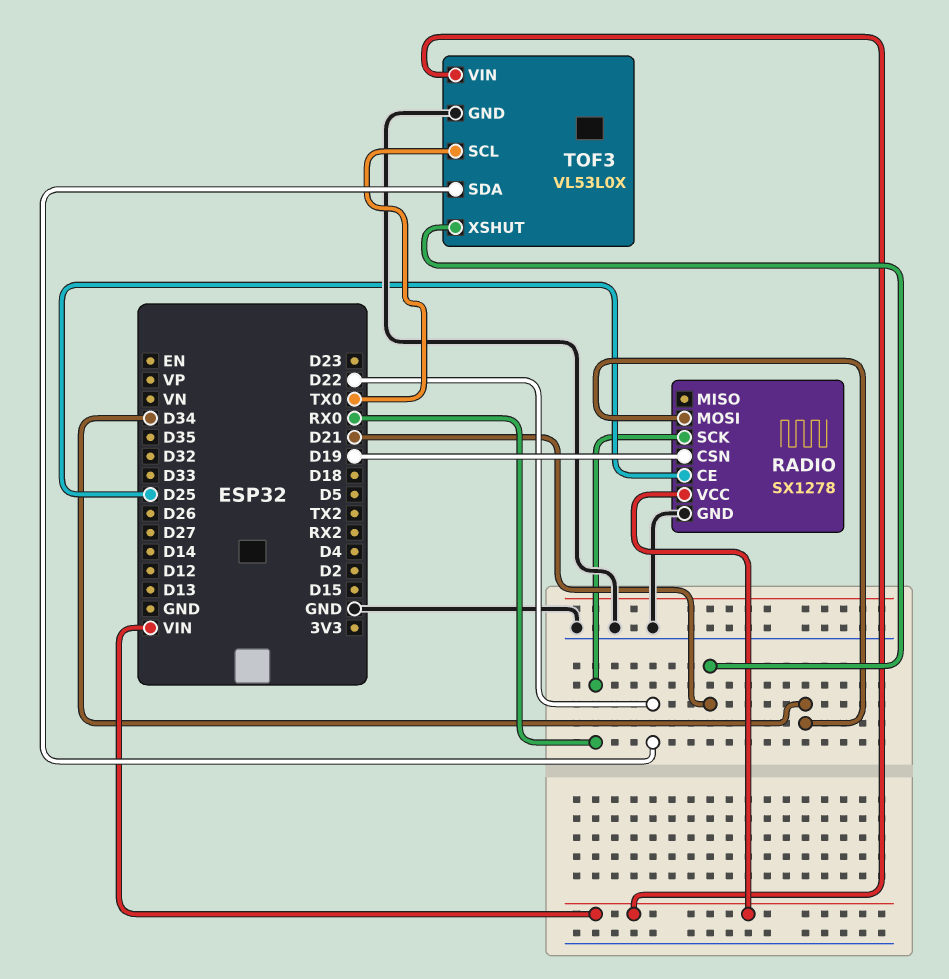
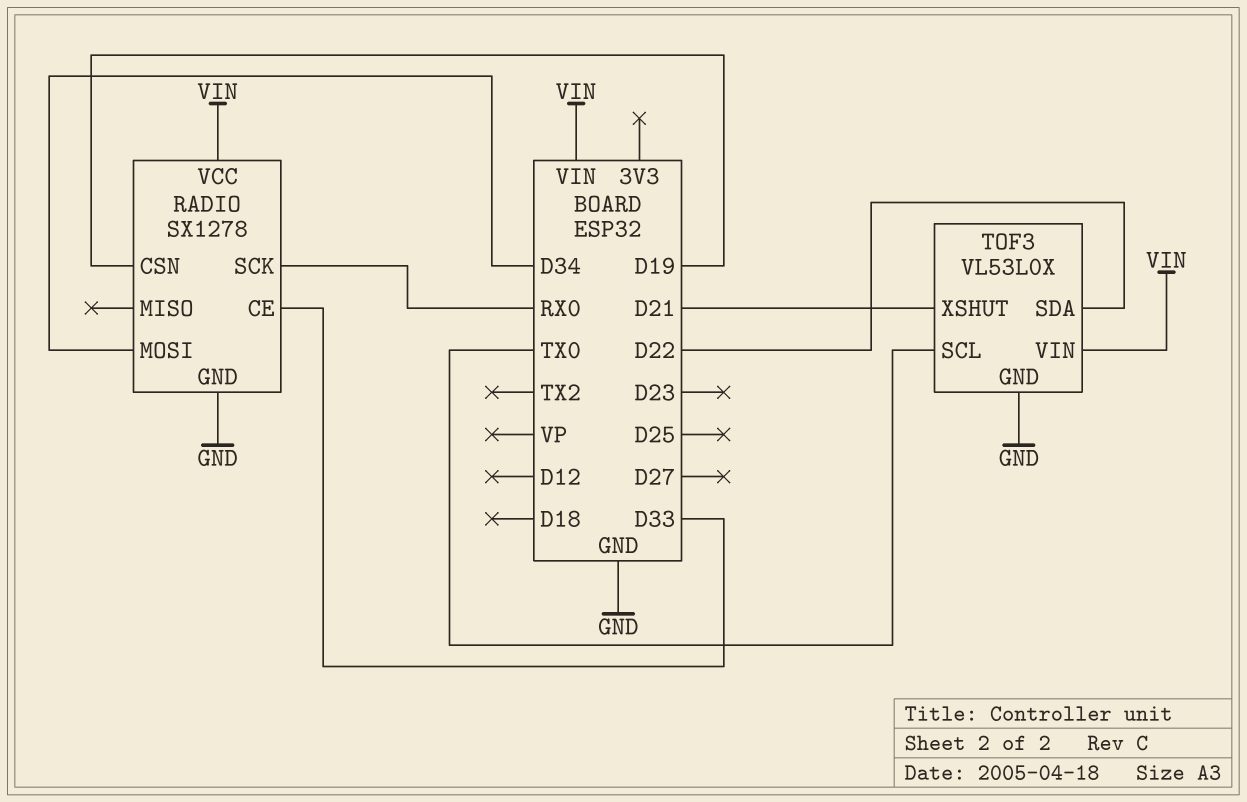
RADIO pin CE: D25 -> D33

